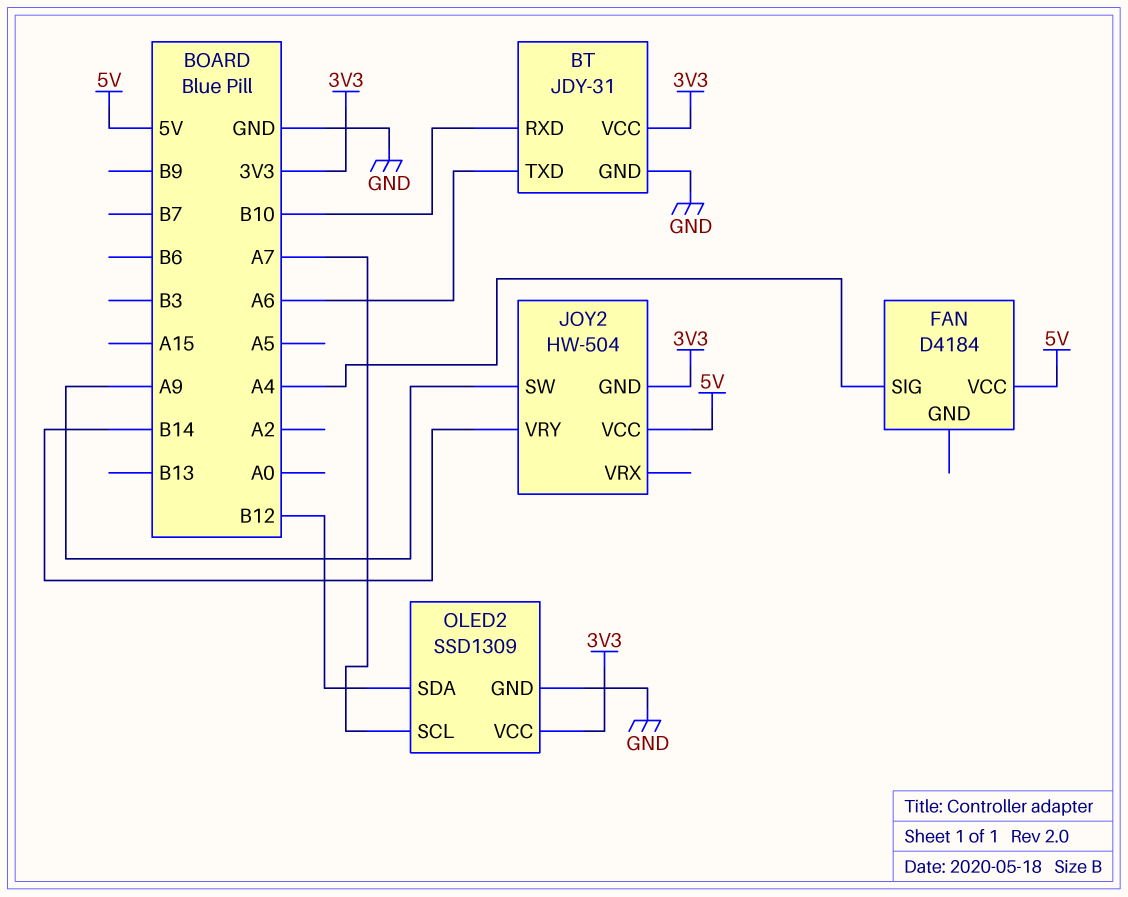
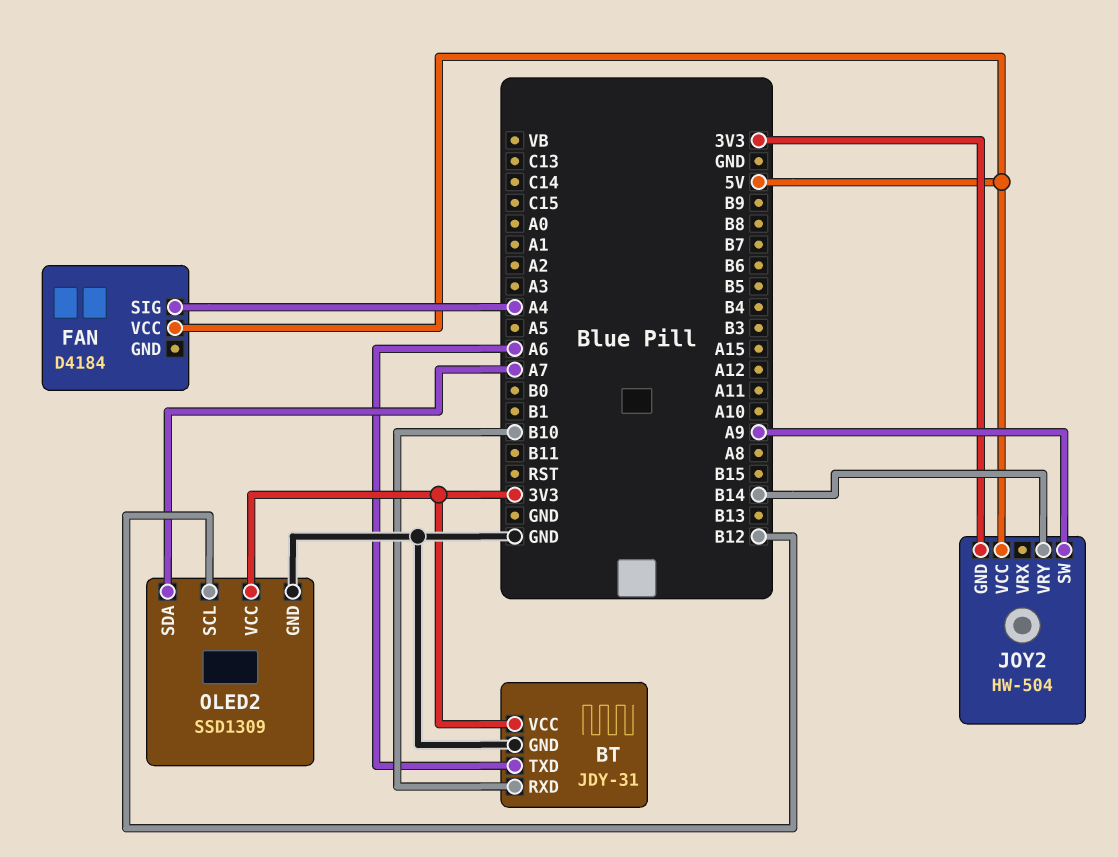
OLED2 pin SCL: A7 -> B12
OLED2 pin SDA: B12 -> A7

